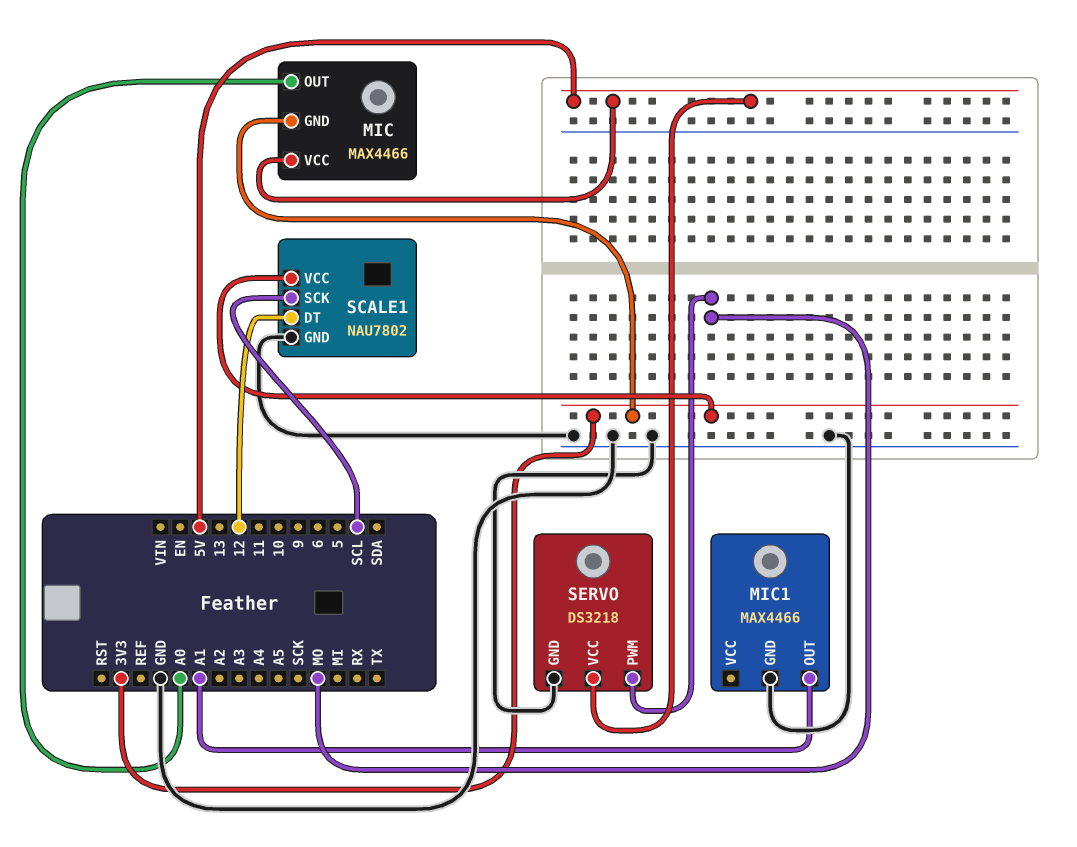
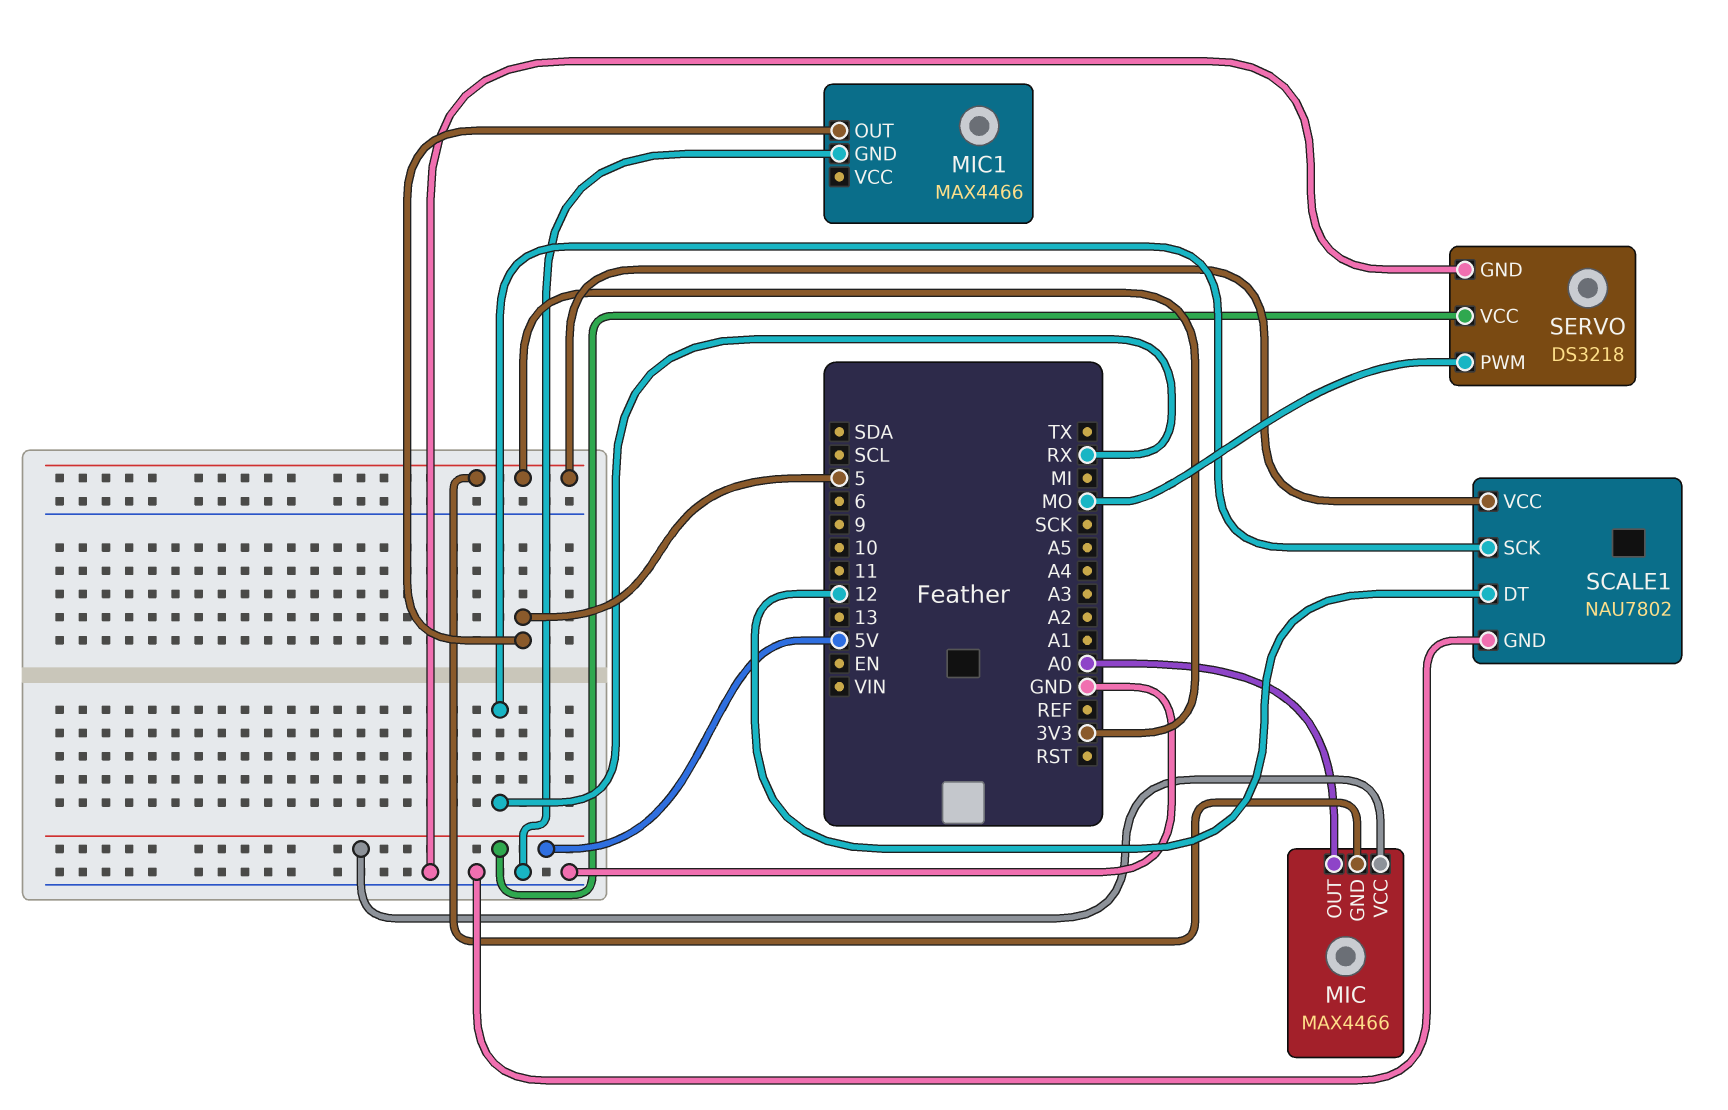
MIC1 pin OUT: A1 -> 5
SCALE1 pin SCK: SCL -> RX

